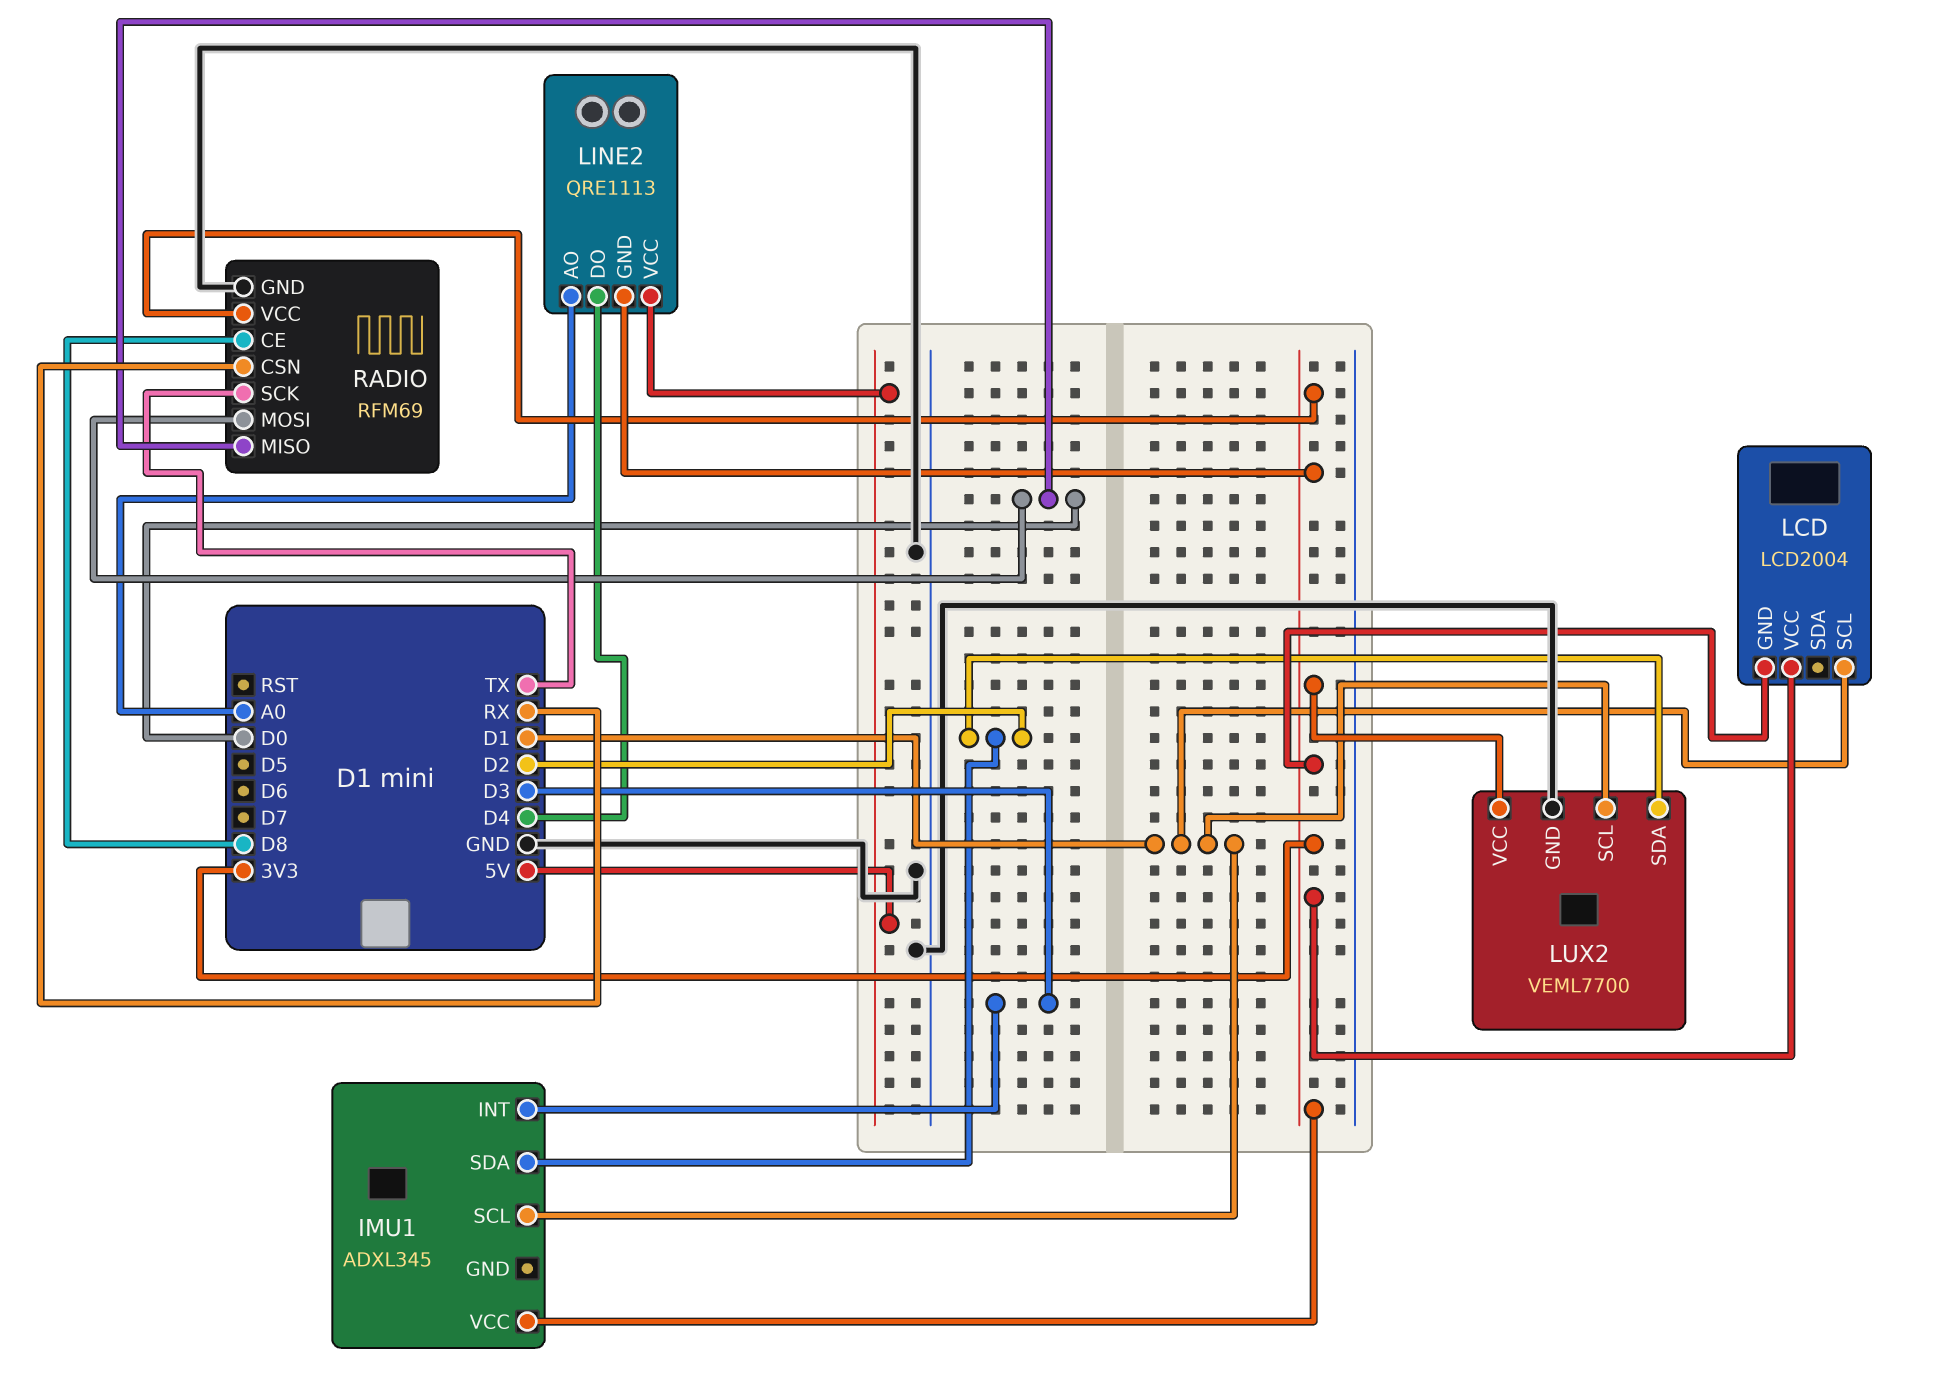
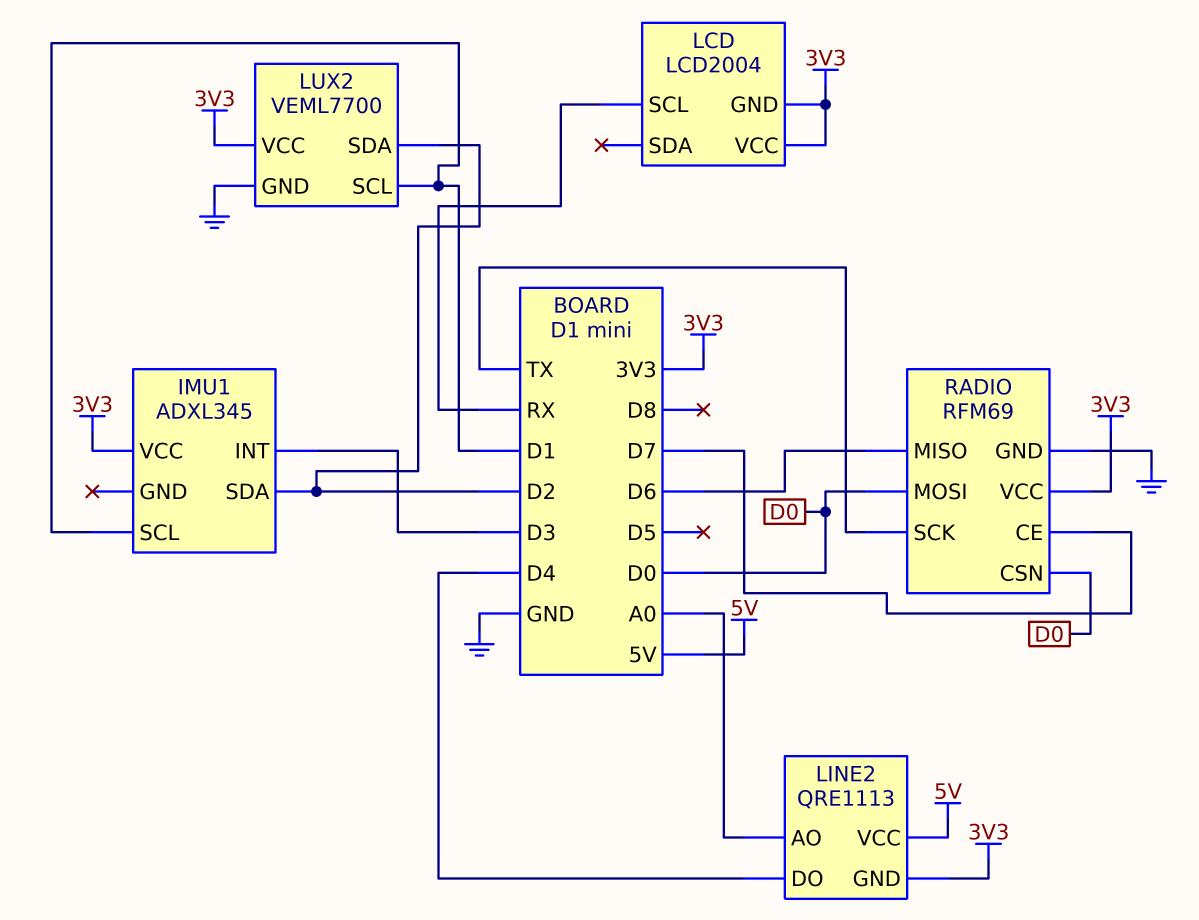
LCD pin SCL: D1 -> RX
RADIO pin CE: D8 -> D7
RADIO pin CSN: RX -> D0
RADIO pin MISO: D0 -> D6

